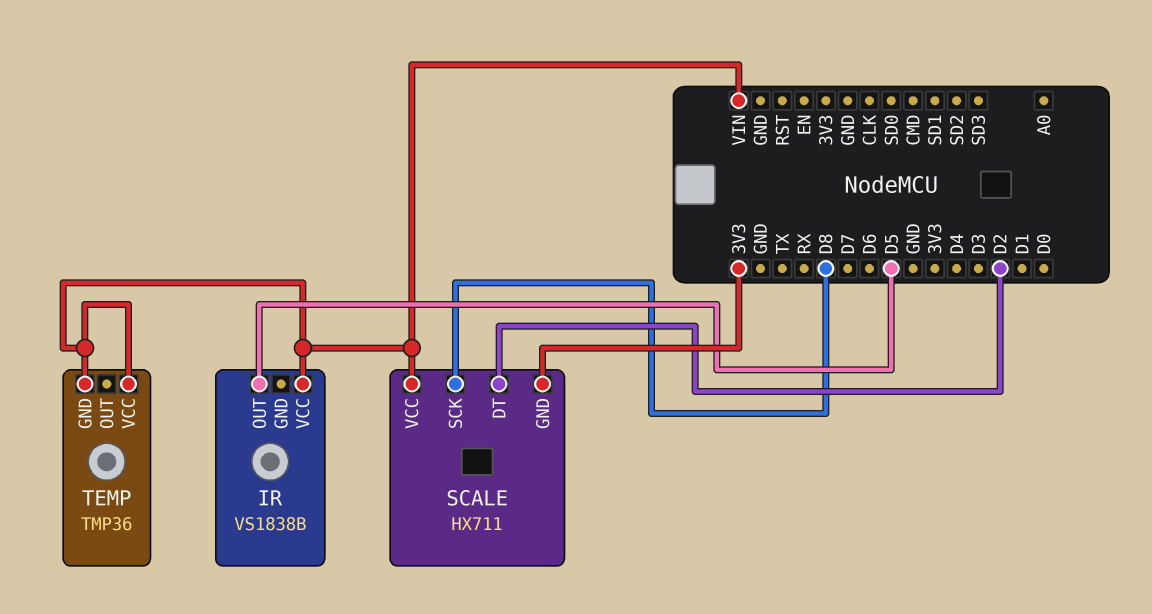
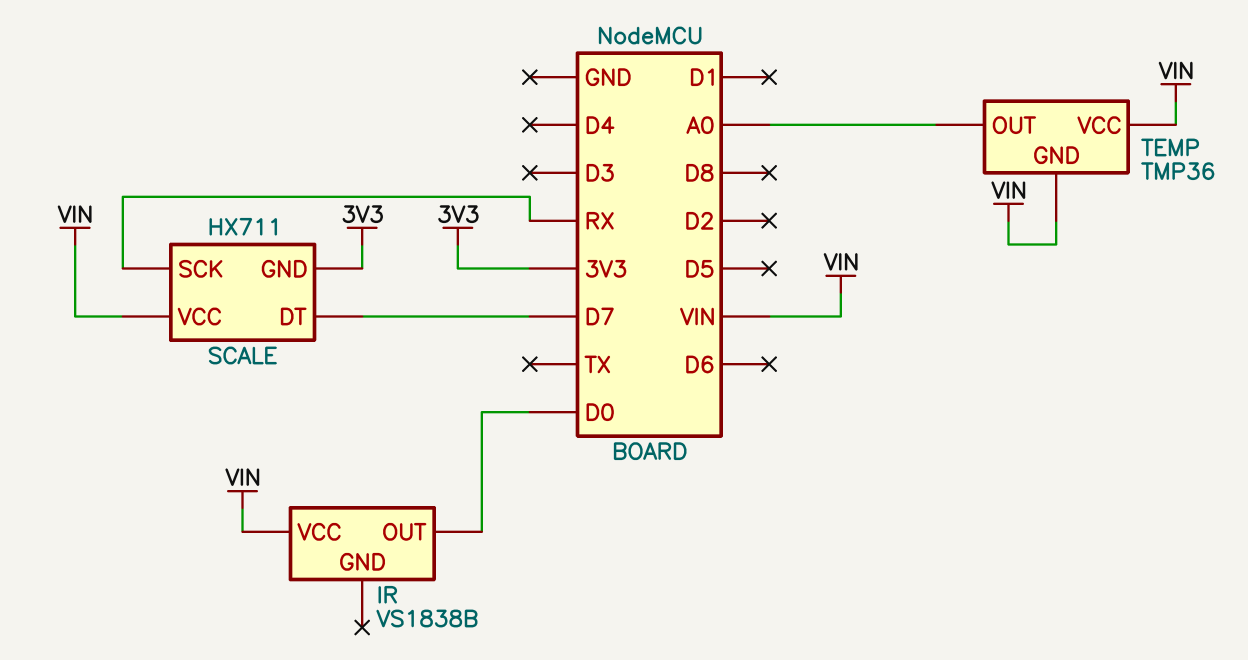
IR pin OUT: D5 -> D0
SCALE pin DT: D2 -> D7
SCALE pin SCK: D8 -> RX
TEMP pin OUT: none -> A0

